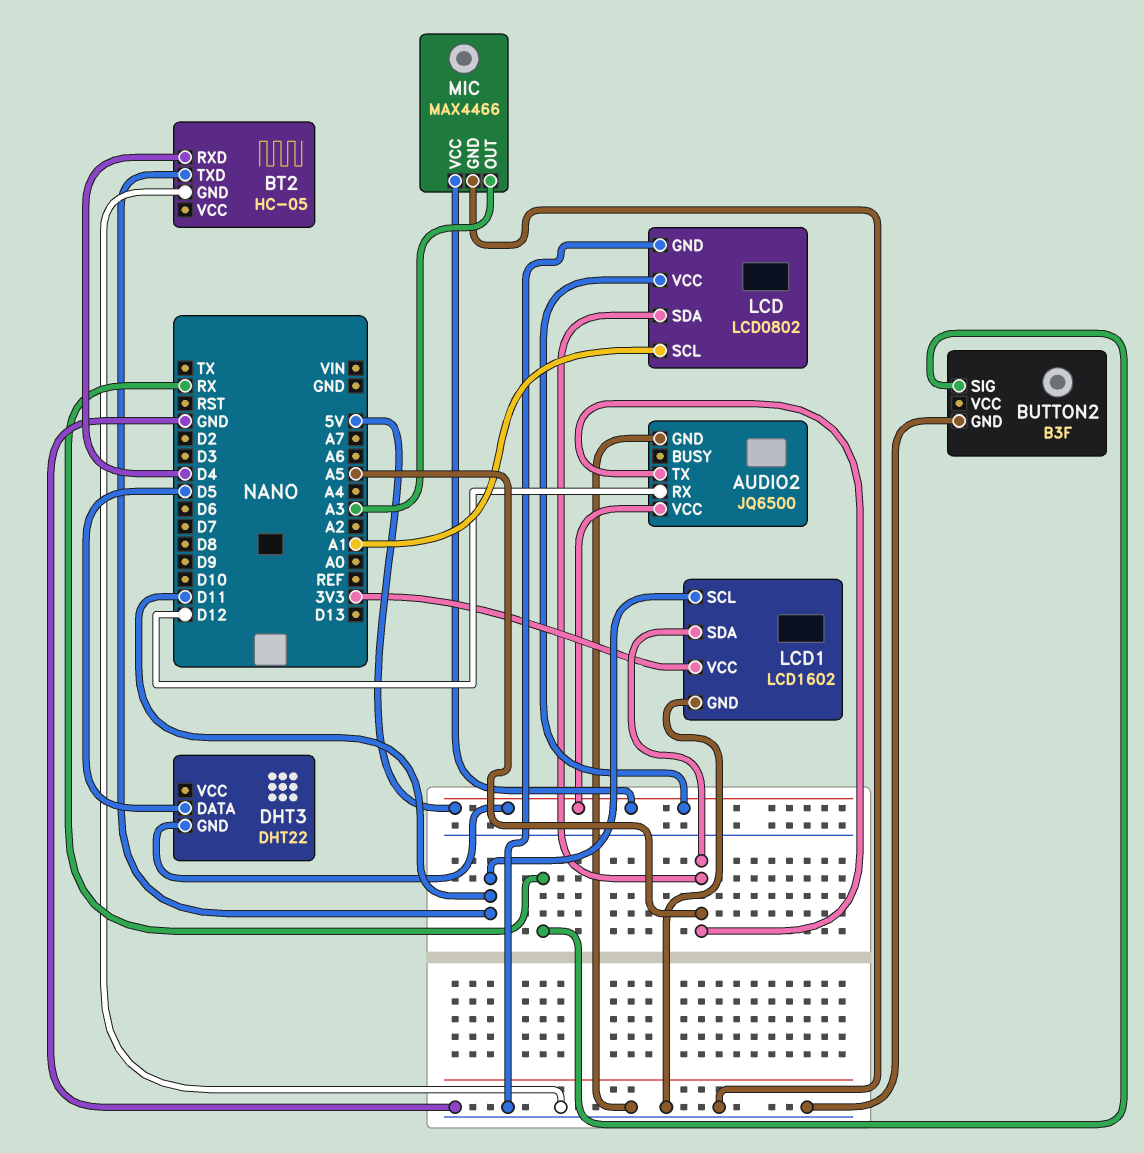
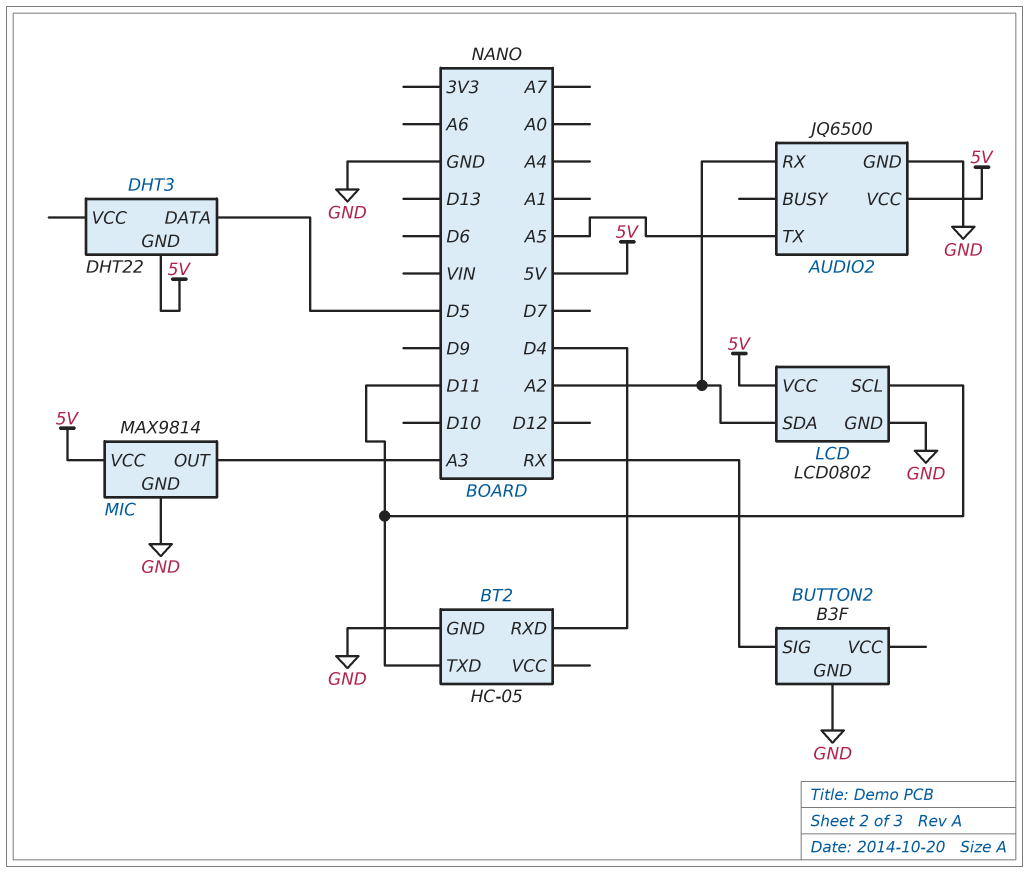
AUDIO2 pin RX: D12 -> A2
LCD pin SCL: A1 -> D11
LCD pin SDA: A5 -> A2
LCD1: LCD1602 -> none
LCD1 pin GND: GND -> none
LCD1 pin SCL: D11 -> none
LCD1 pin SDA: A5 -> none
LCD1 pin VCC: 3V3 -> none
MIC: MAX4466 -> MAX9814

